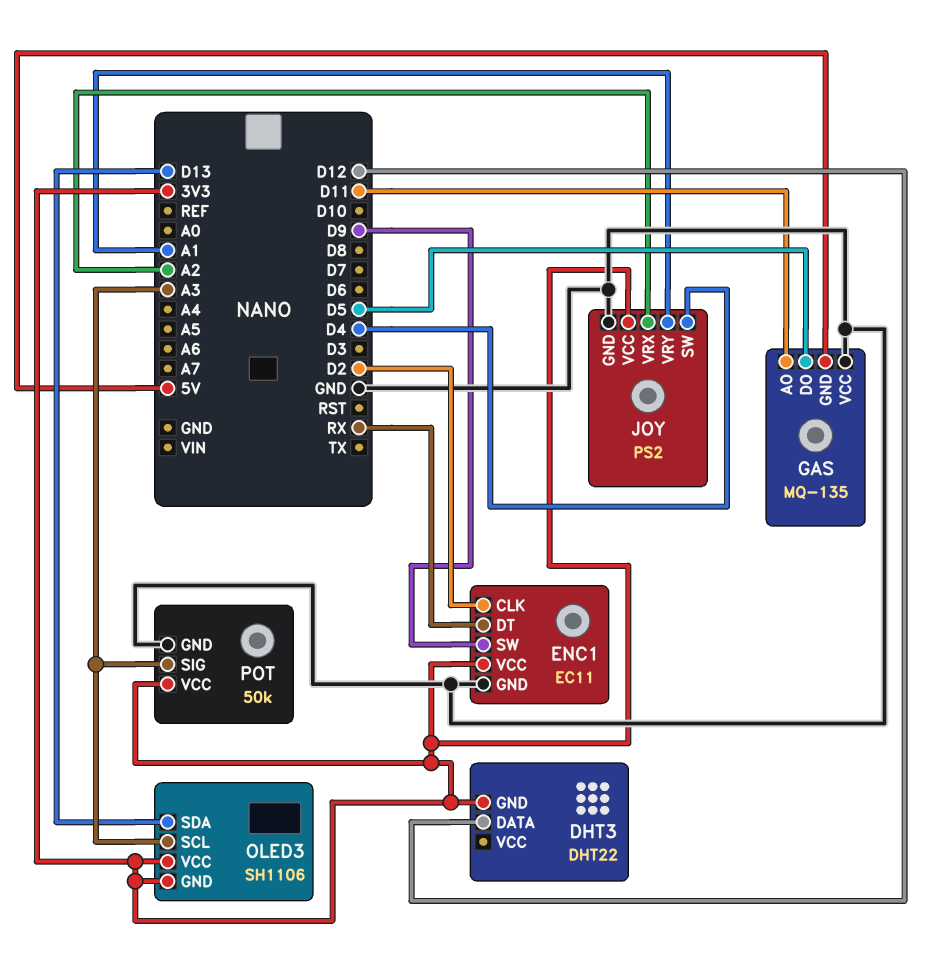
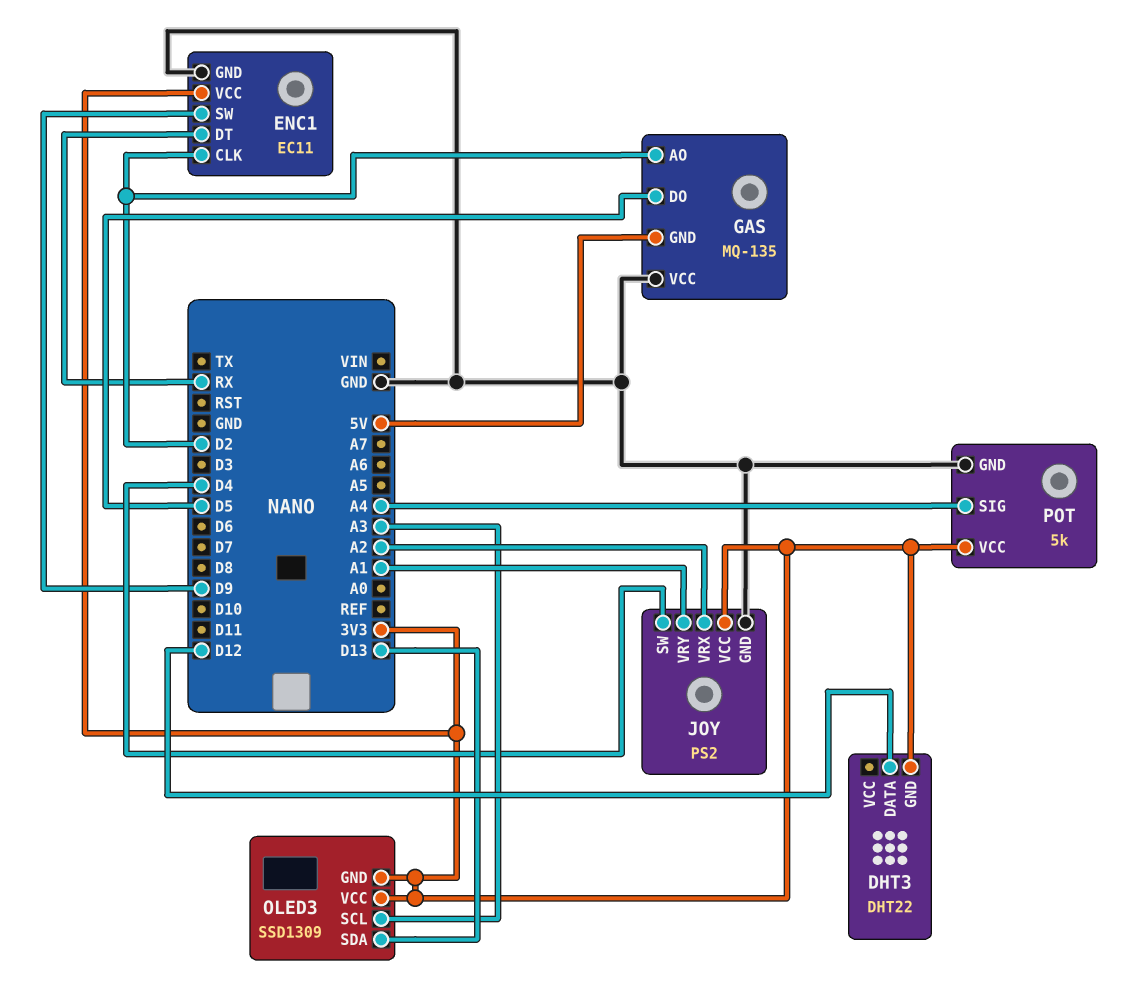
GAS pin AO: D11 -> D2
OLED3: SH1106 -> SSD1309
POT: 50k -> 5k
POT pin SIG: A3 -> A4

